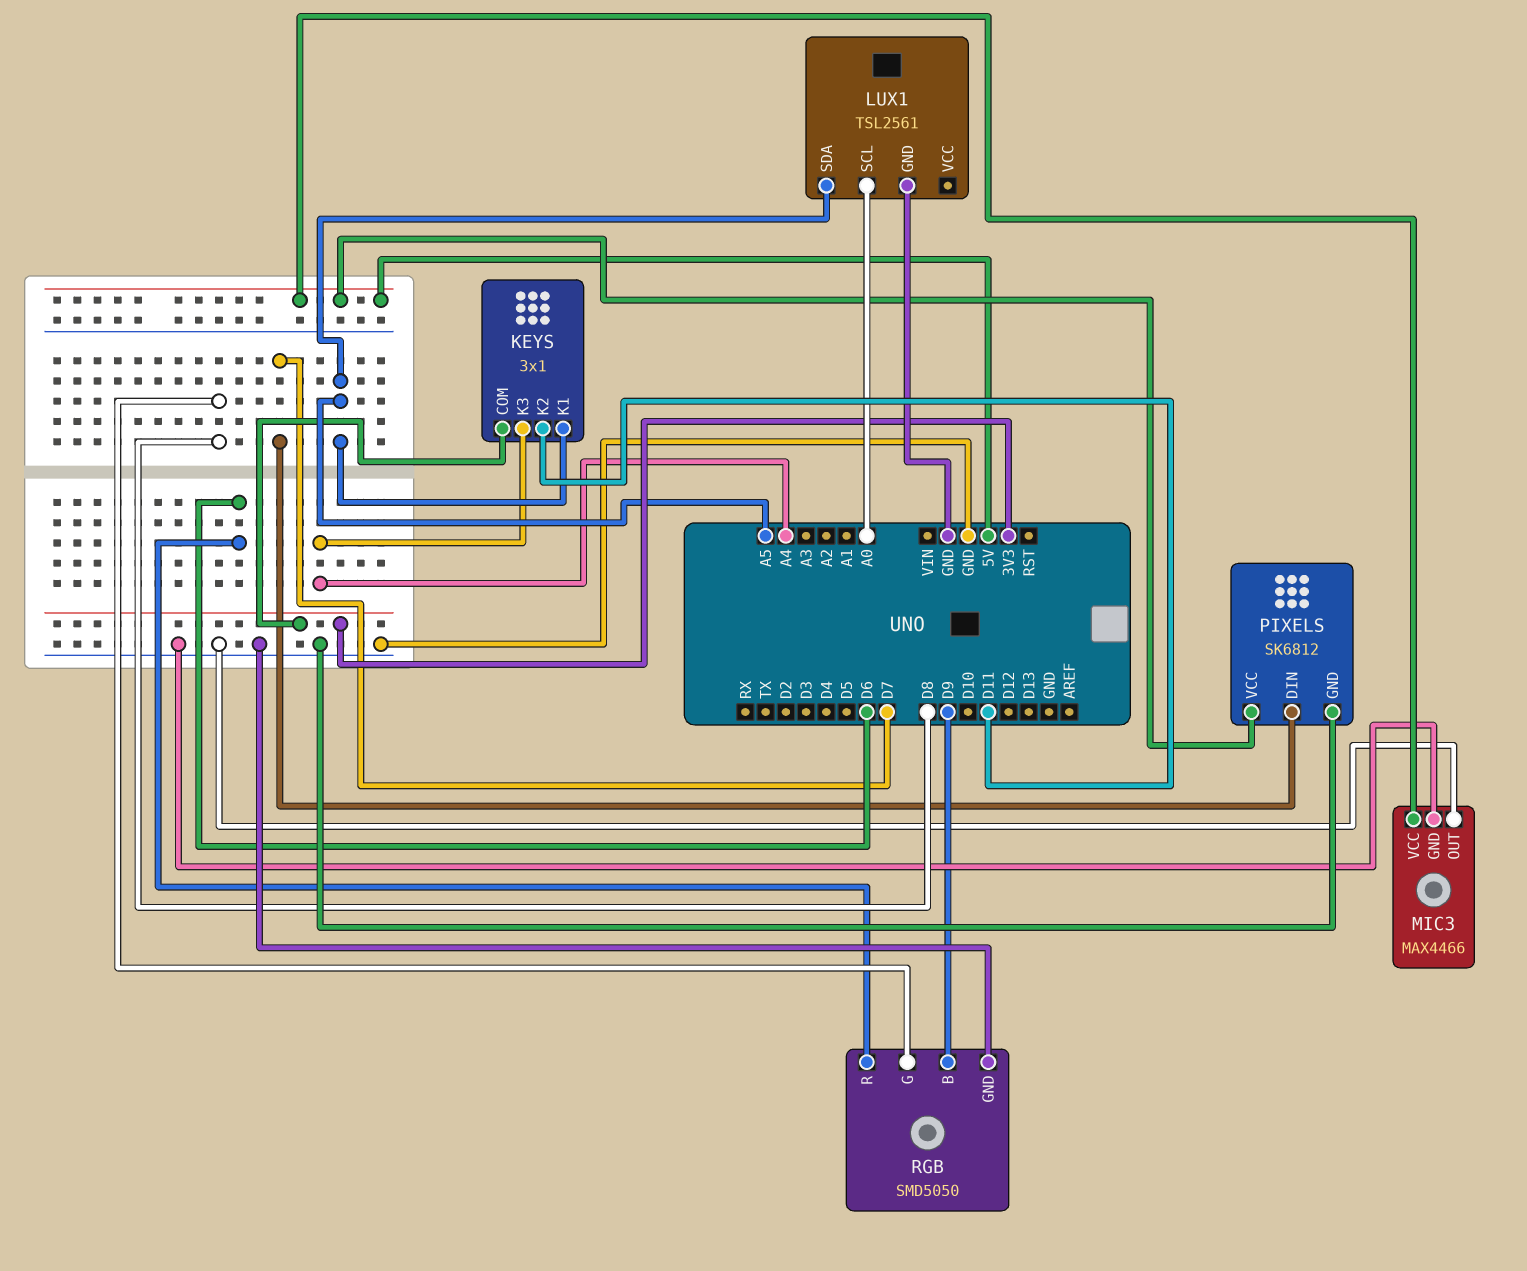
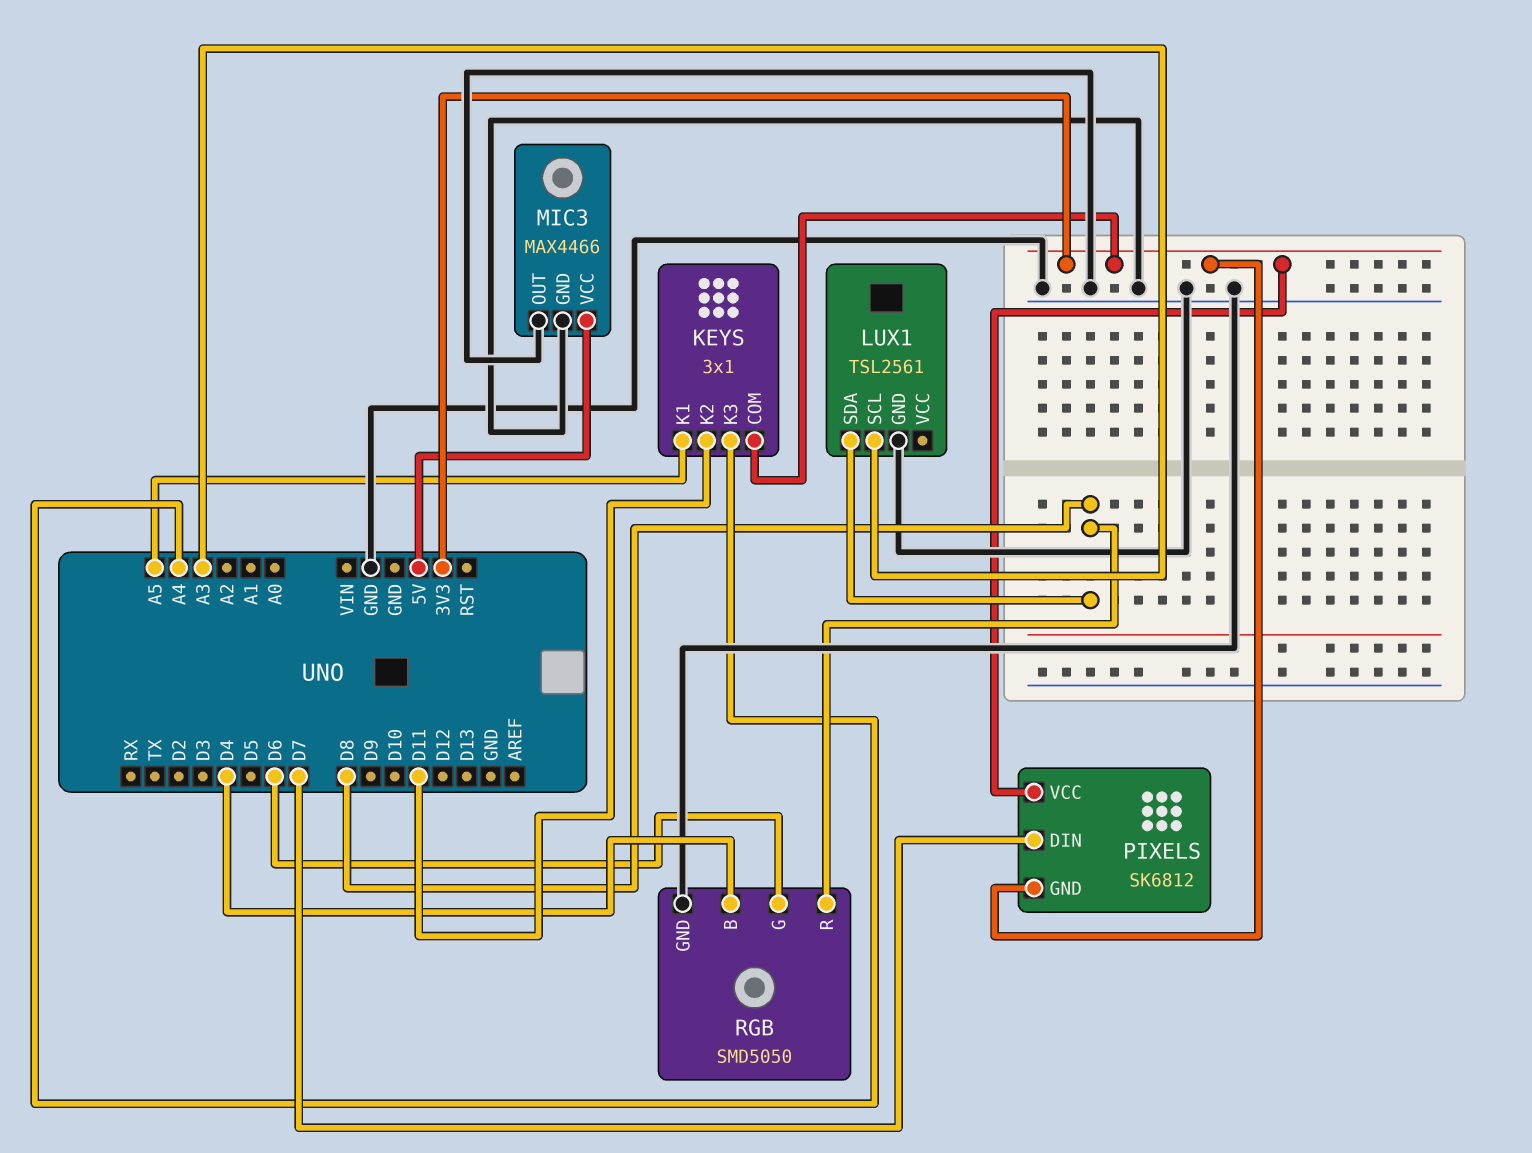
LUX1 pin SCL: A0 -> A3
LUX1 pin SDA: A5 -> D8
PIXELS pin GND: GND -> 3V3
PIXELS pin VCC: 5V -> 3V3
RGB pin B: D9 -> D4
RGB pin G: D8 -> D6
RGB pin R: D6 -> D8

